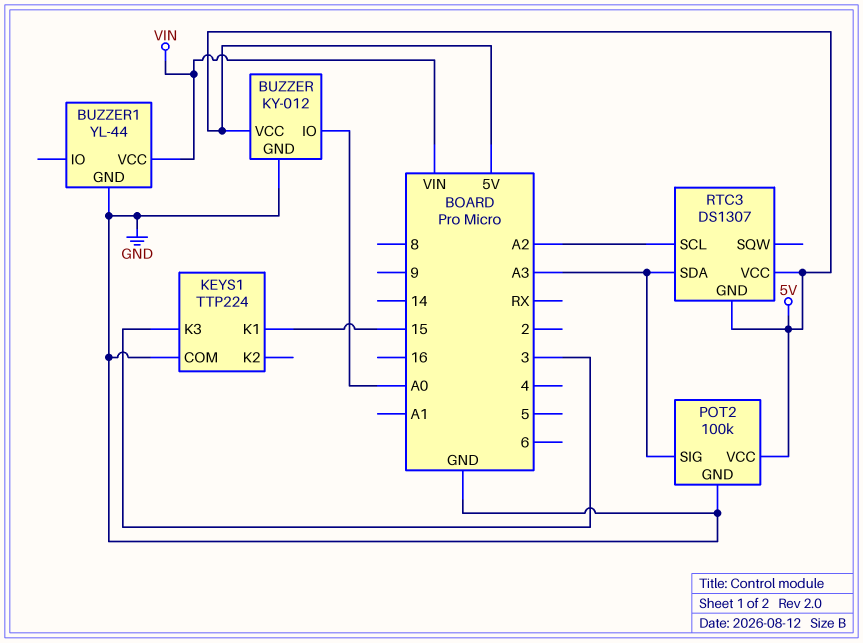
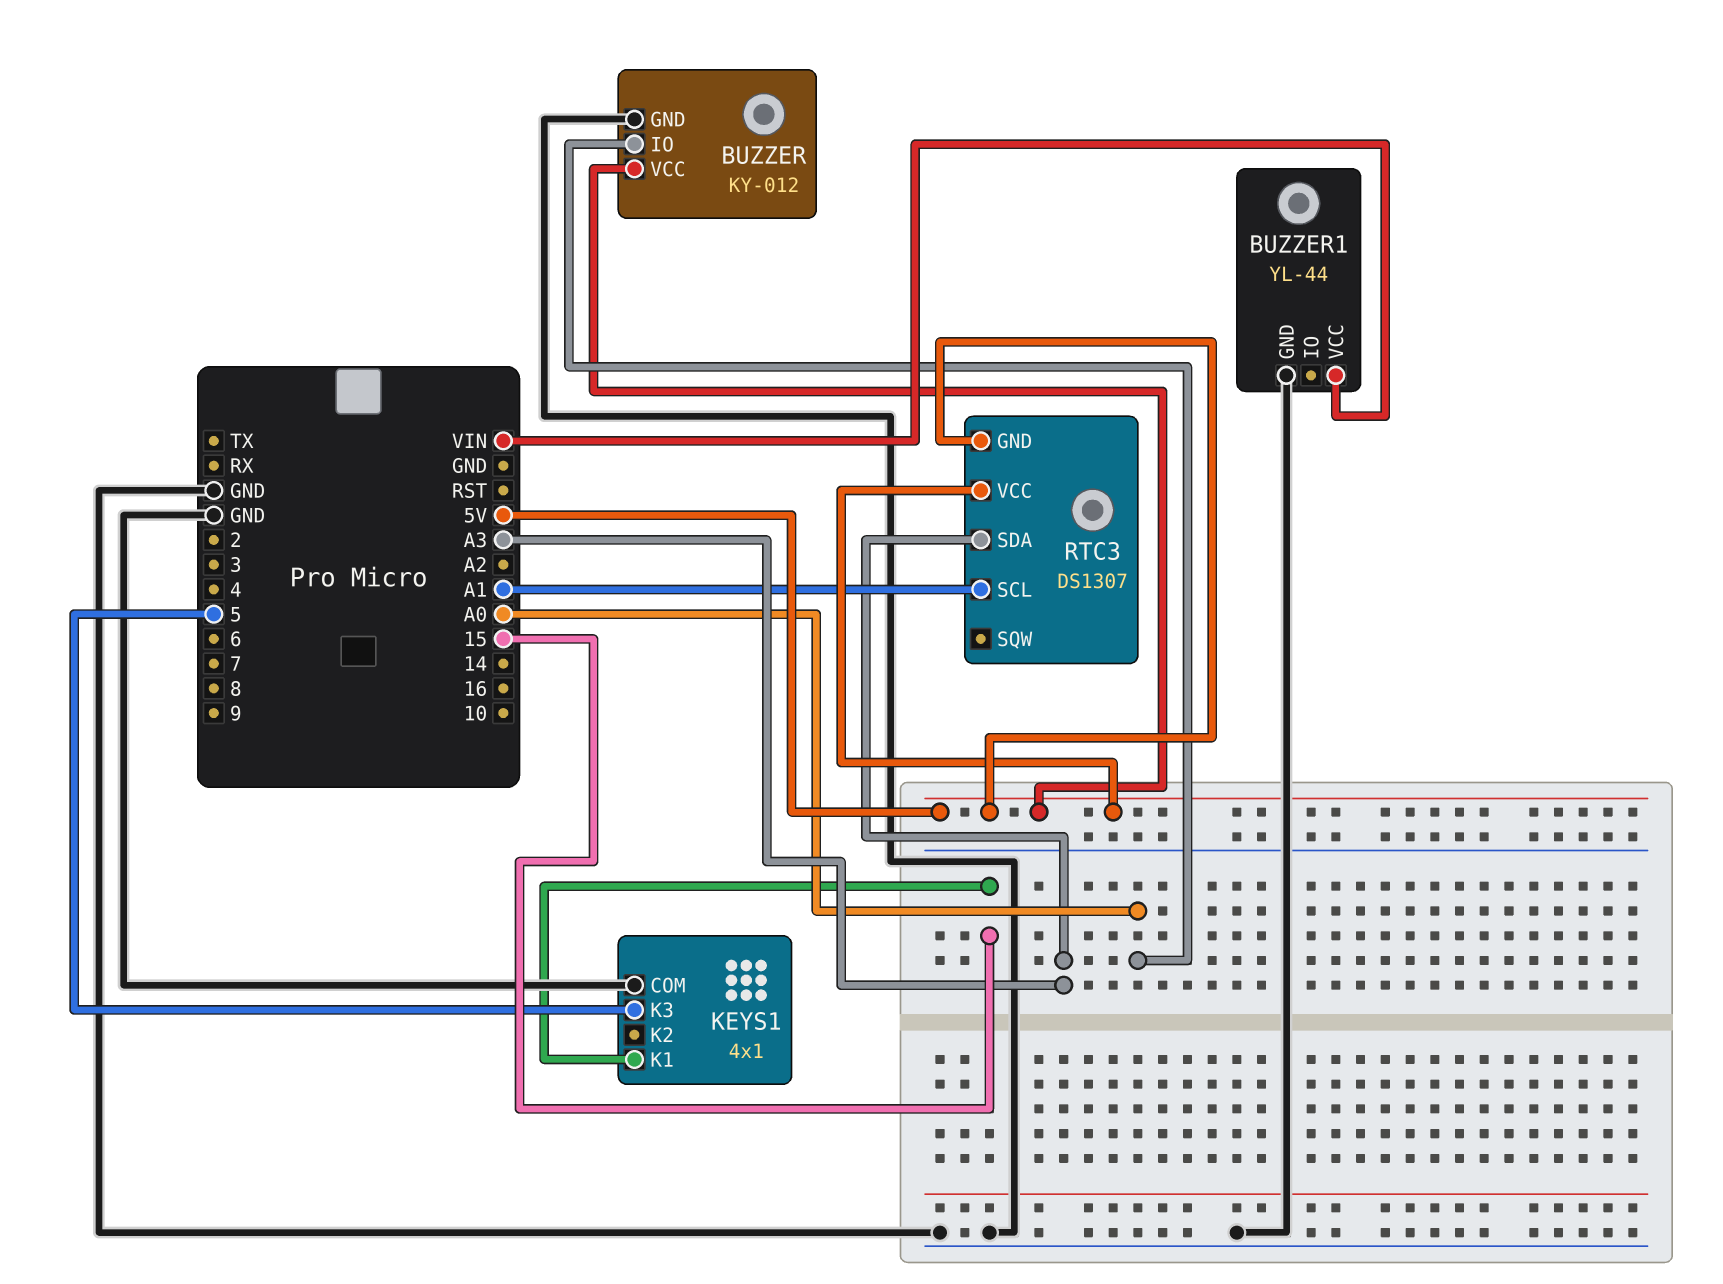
KEYS1: TTP224 -> 4x1
KEYS1 pin K3: 3 -> 5
POT2: 100k -> none
POT2 pin GND: GND -> none
POT2 pin SIG: A3 -> none
POT2 pin VCC: 5V -> none
RTC3 pin SCL: A2 -> A1

